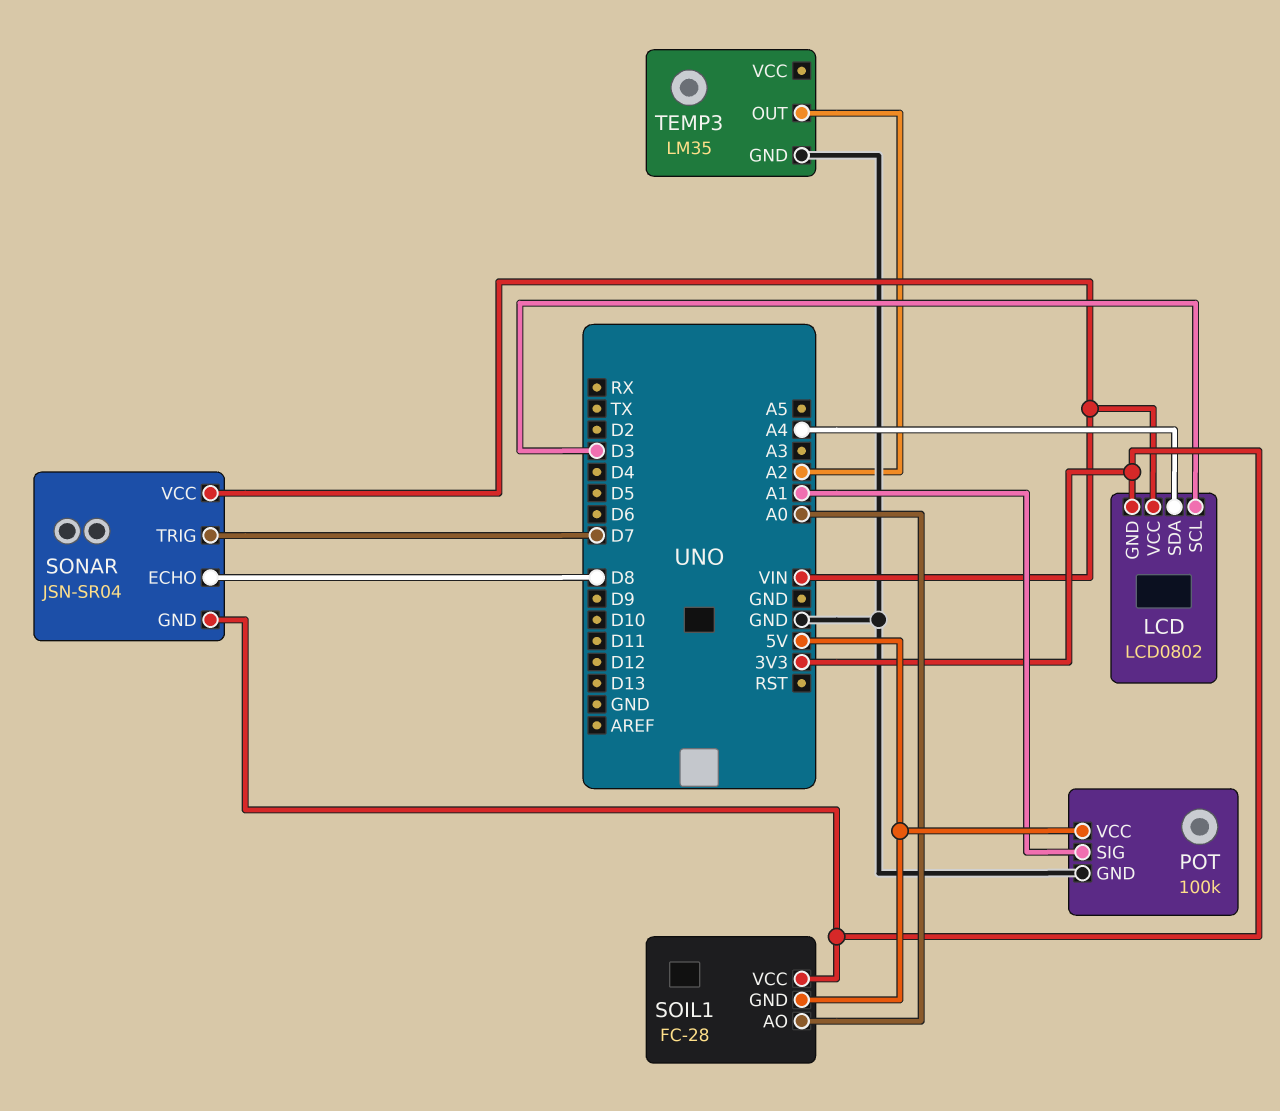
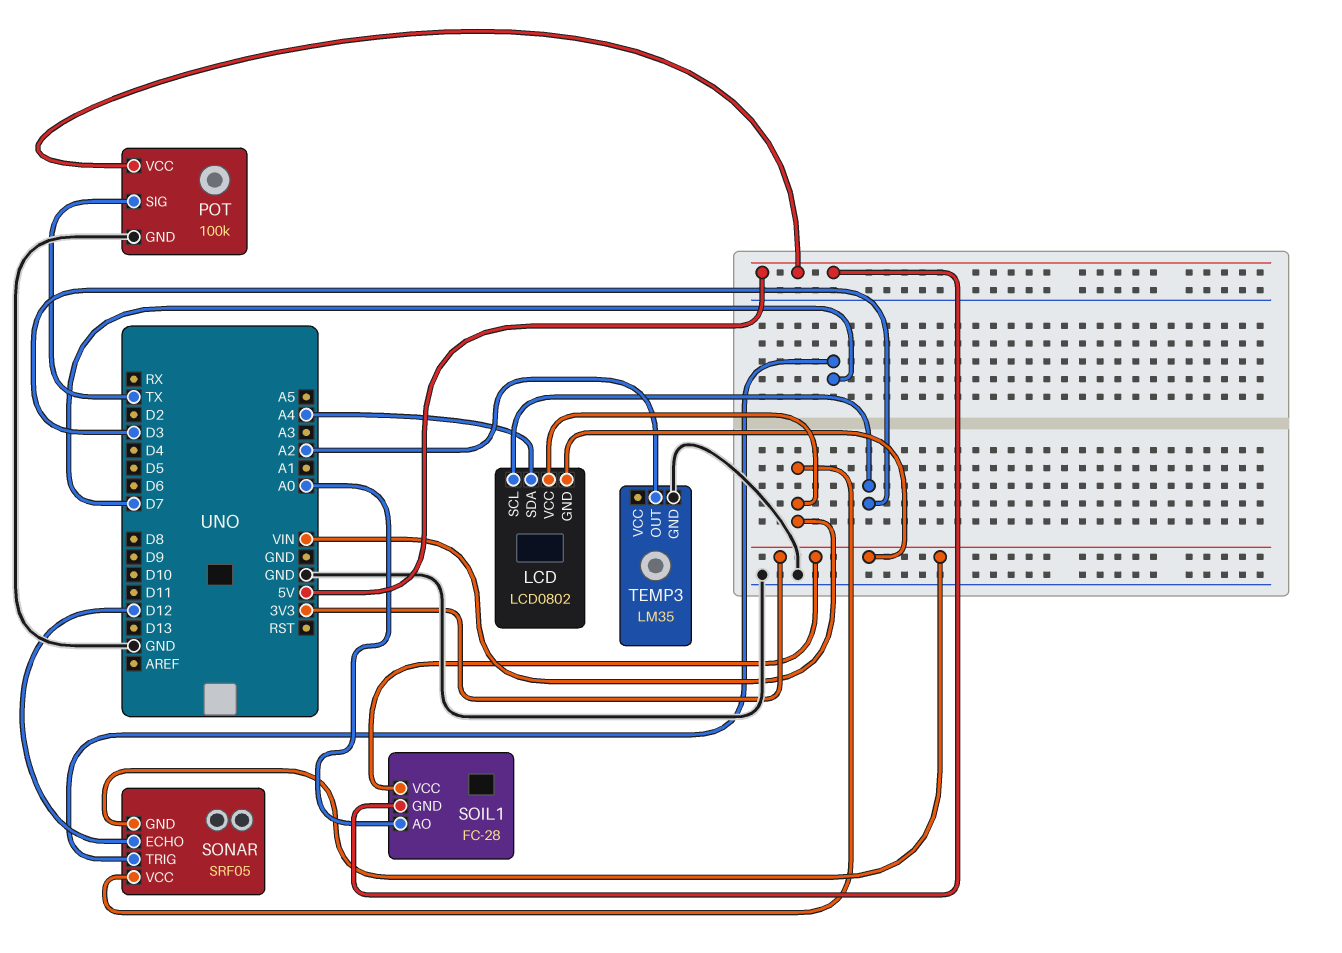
POT pin SIG: A1 -> TX
SONAR: JSN-SR04 -> SRF05
SONAR pin ECHO: D8 -> D12

